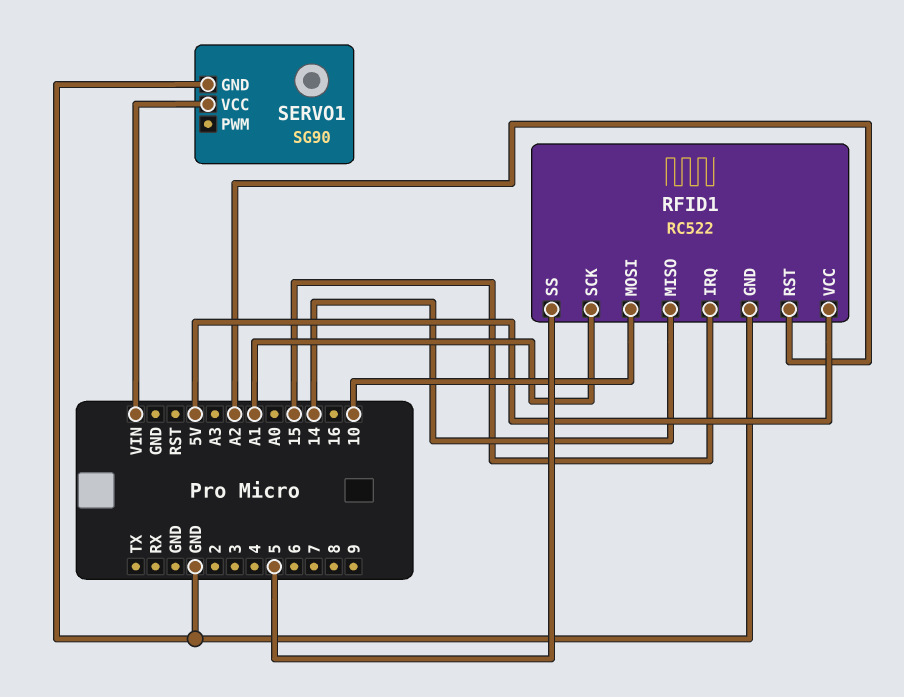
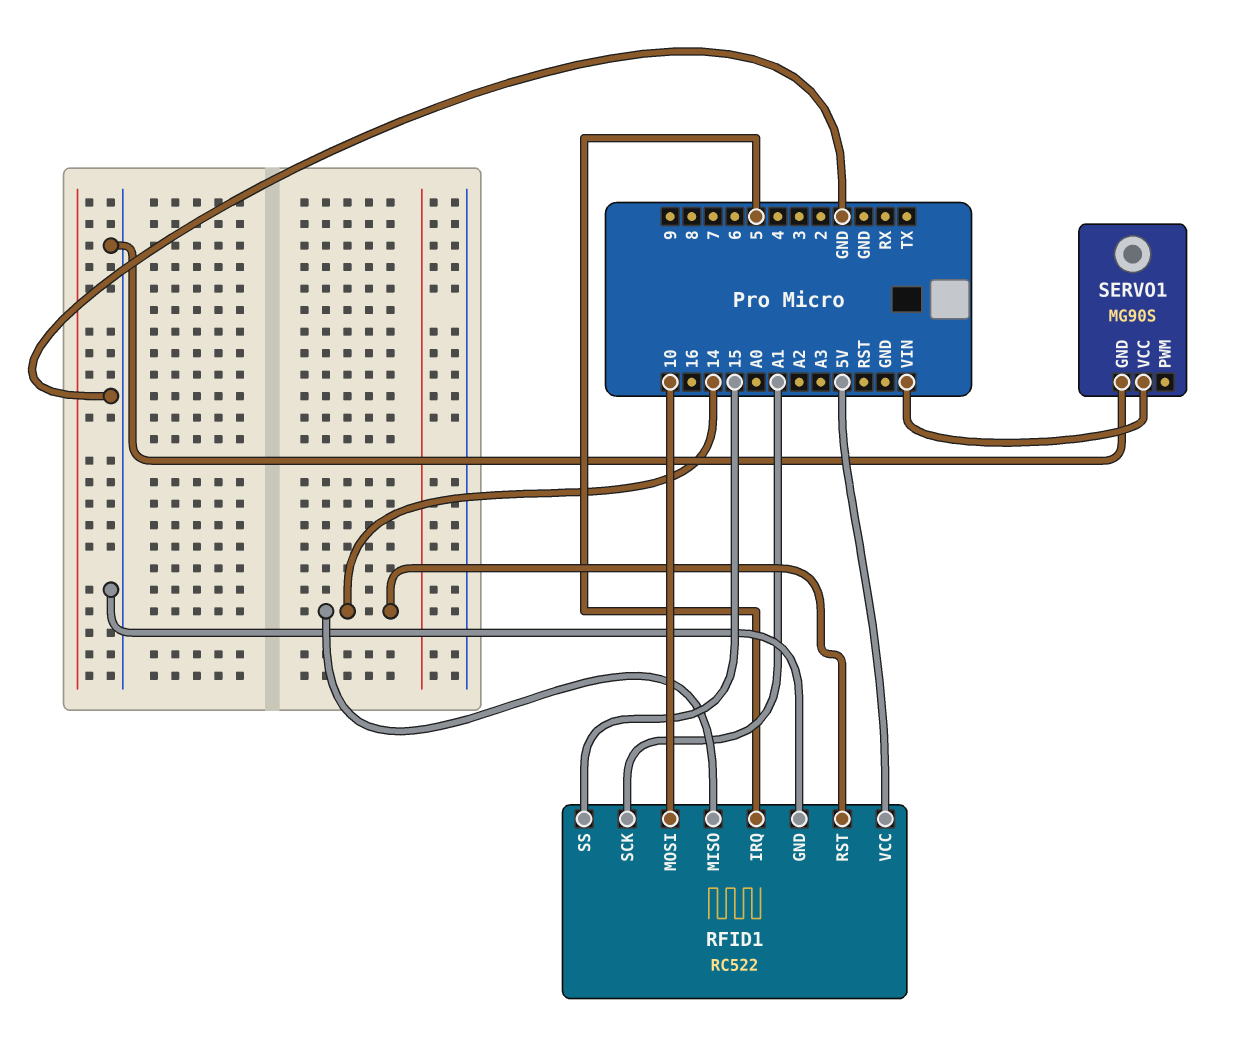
RFID1 pin IRQ: 15 -> 5
RFID1 pin RST: A2 -> 14
RFID1 pin SS: 5 -> 15
SERVO1: SG90 -> MG90S

